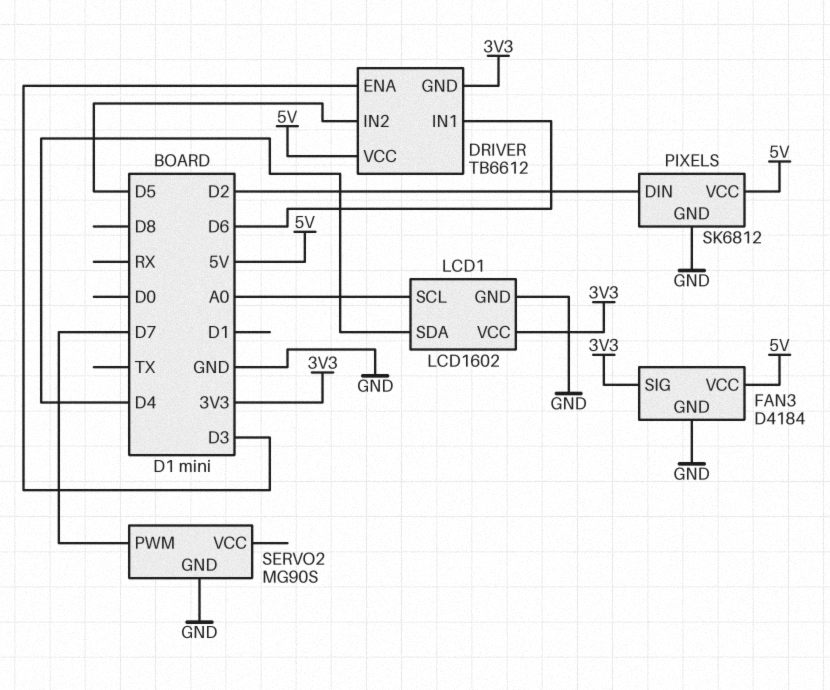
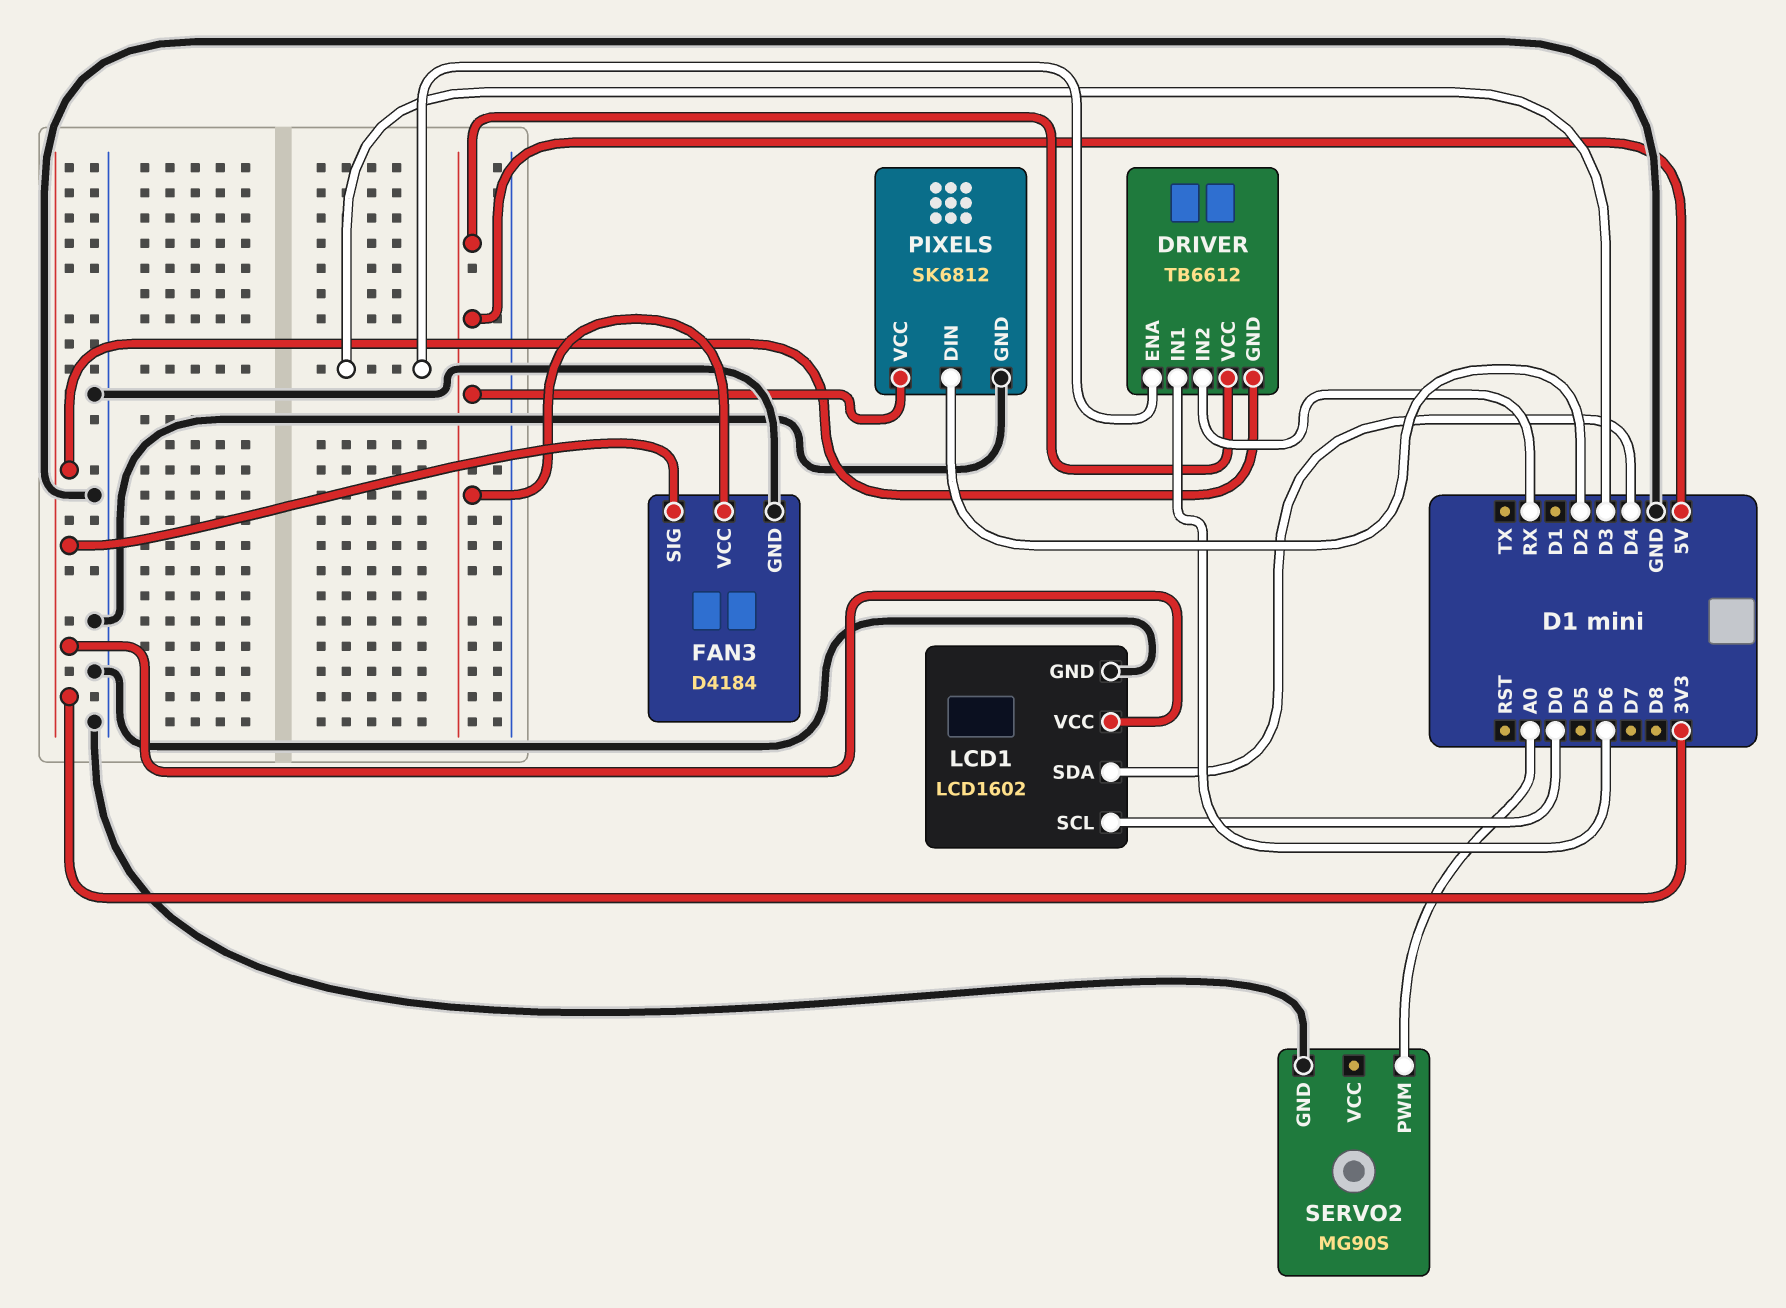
DRIVER pin IN2: D5 -> RX
LCD1 pin SCL: A0 -> D0
SERVO2 pin PWM: D7 -> A0

